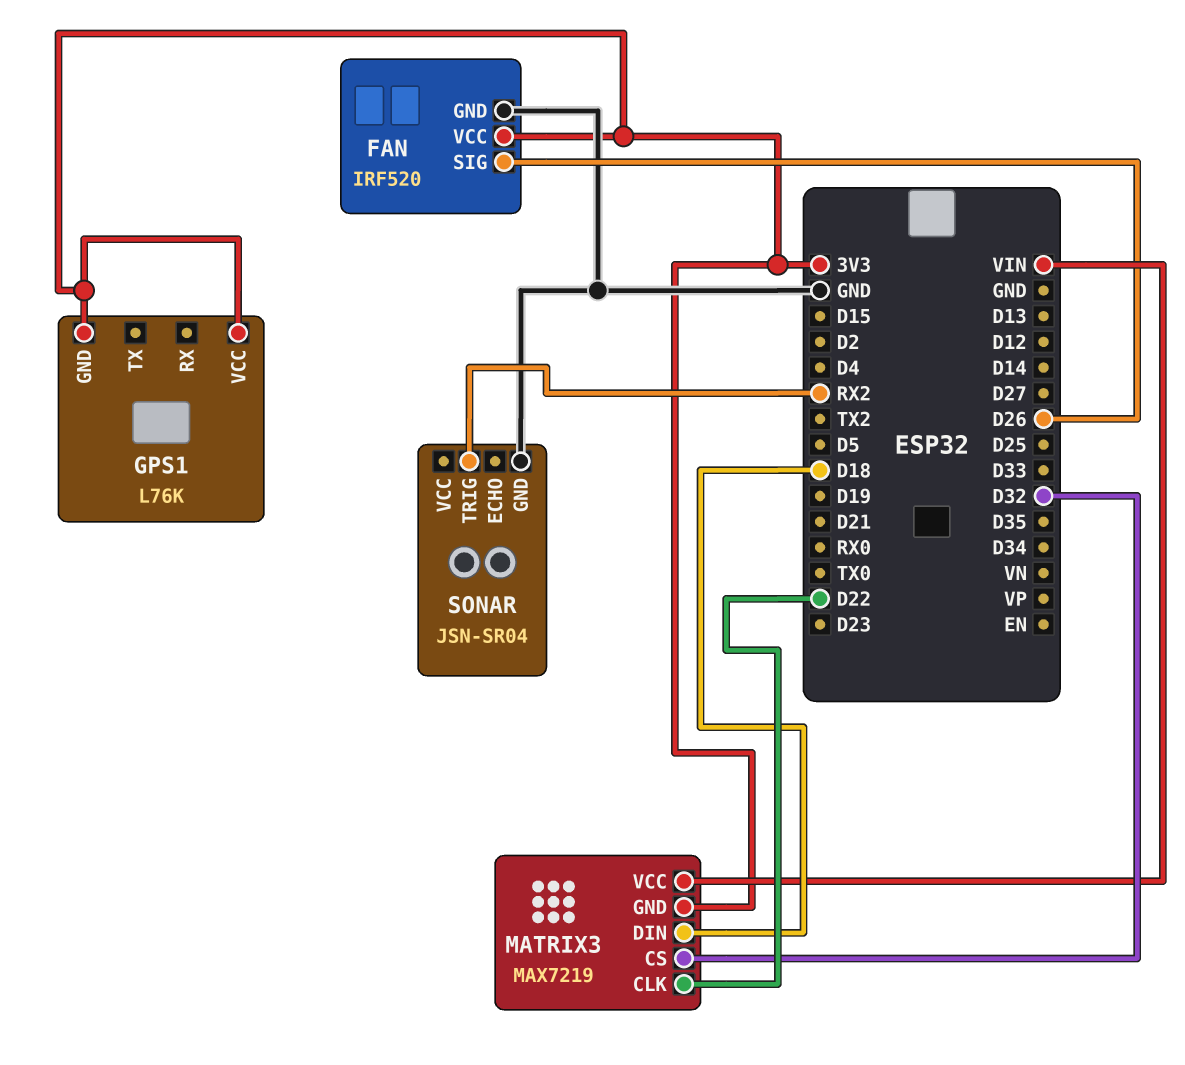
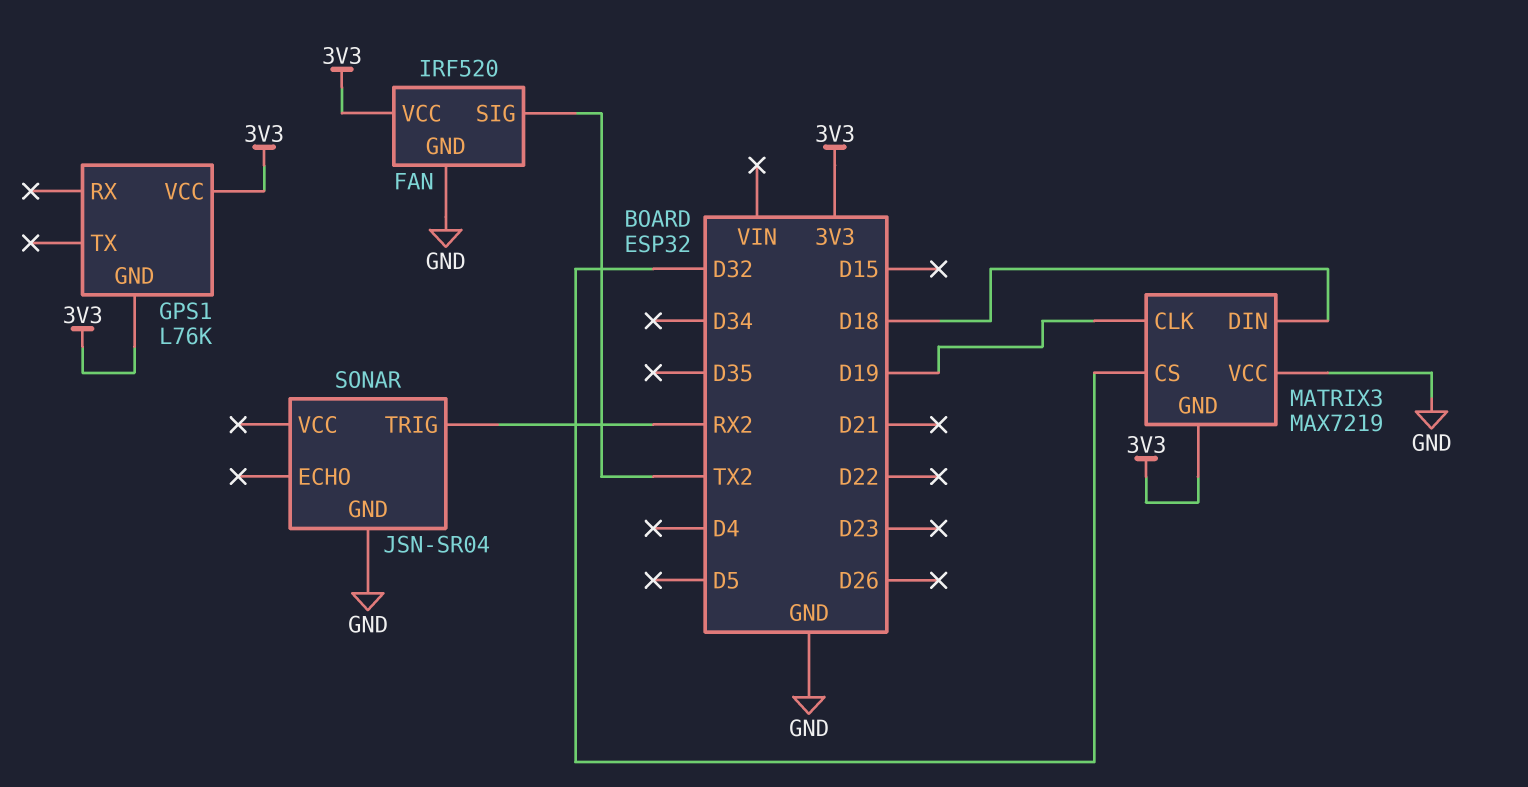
FAN pin SIG: D26 -> TX2
MATRIX3 pin CLK: D22 -> D19
MATRIX3 pin VCC: VIN -> GND

